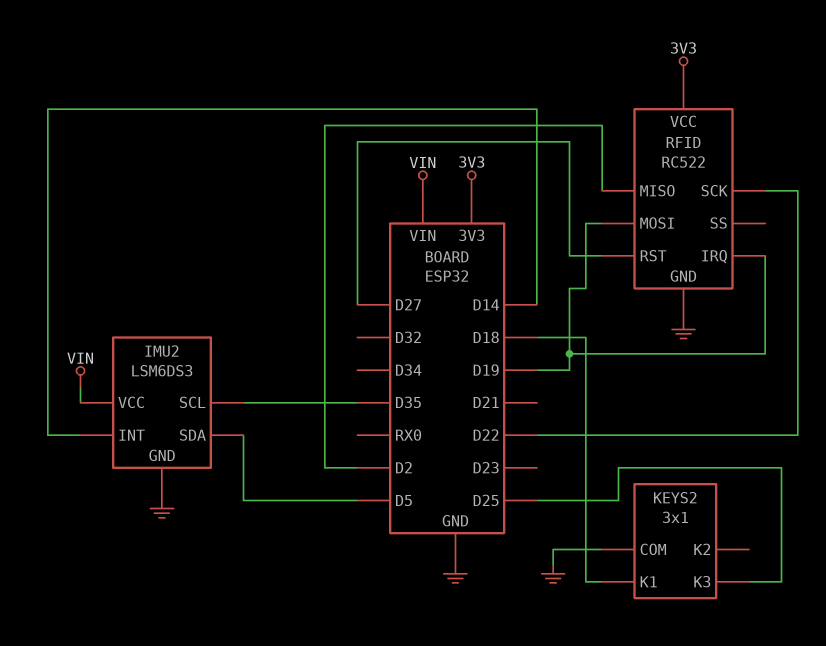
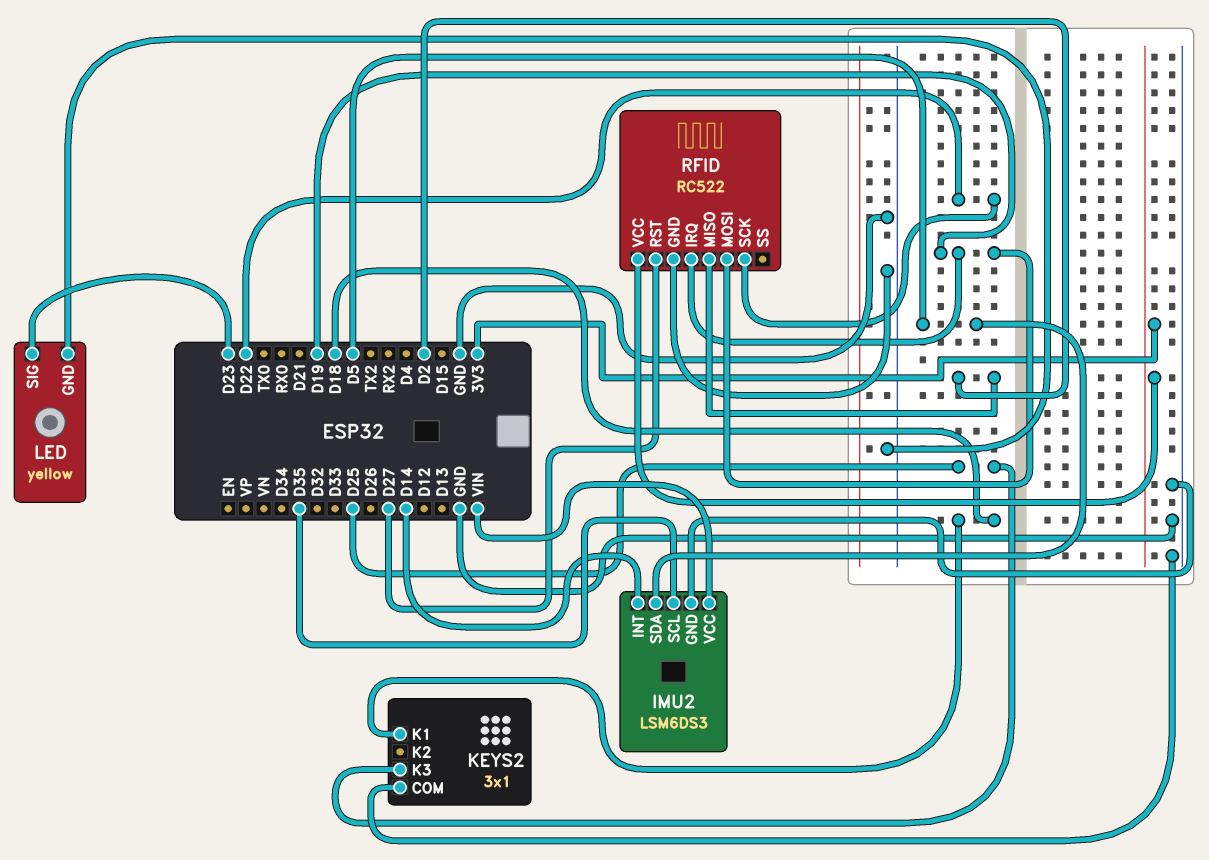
LED: none -> yellow
LED pin GND: none -> GND
LED pin SIG: none -> D23

